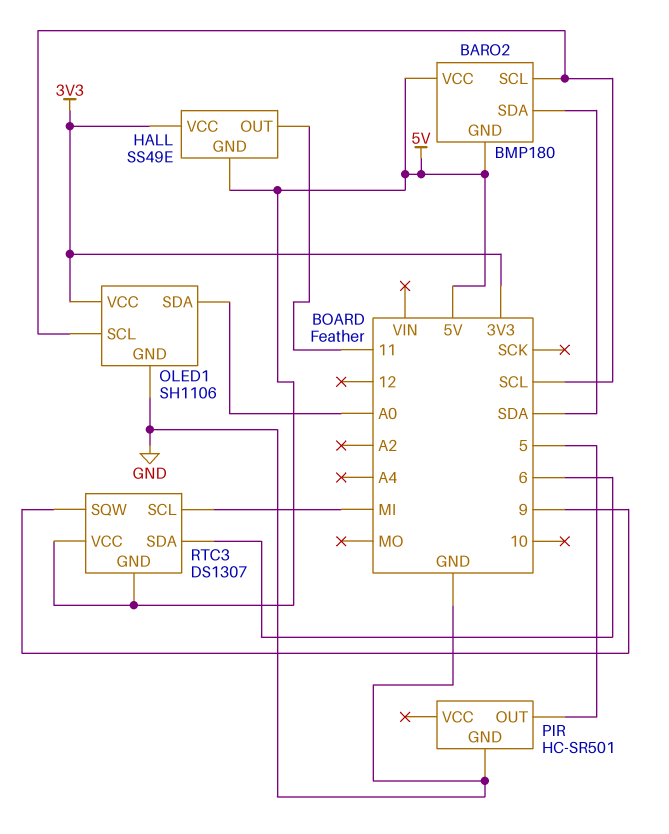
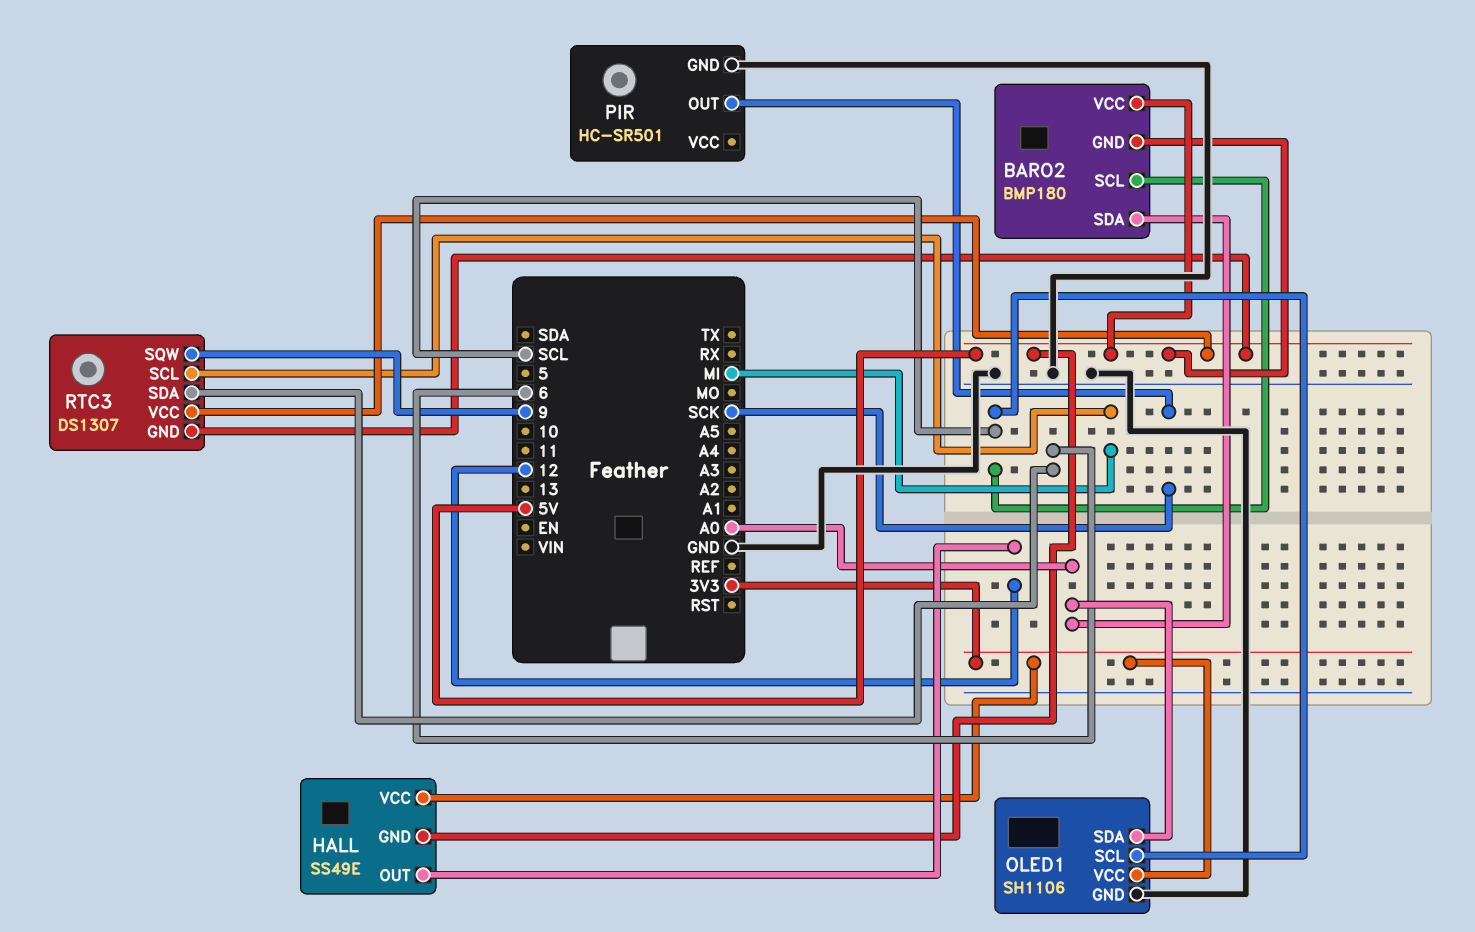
BARO2 pin SDA: SDA -> A0
HALL pin OUT: 11 -> 12
PIR pin OUT: 5 -> SCK

